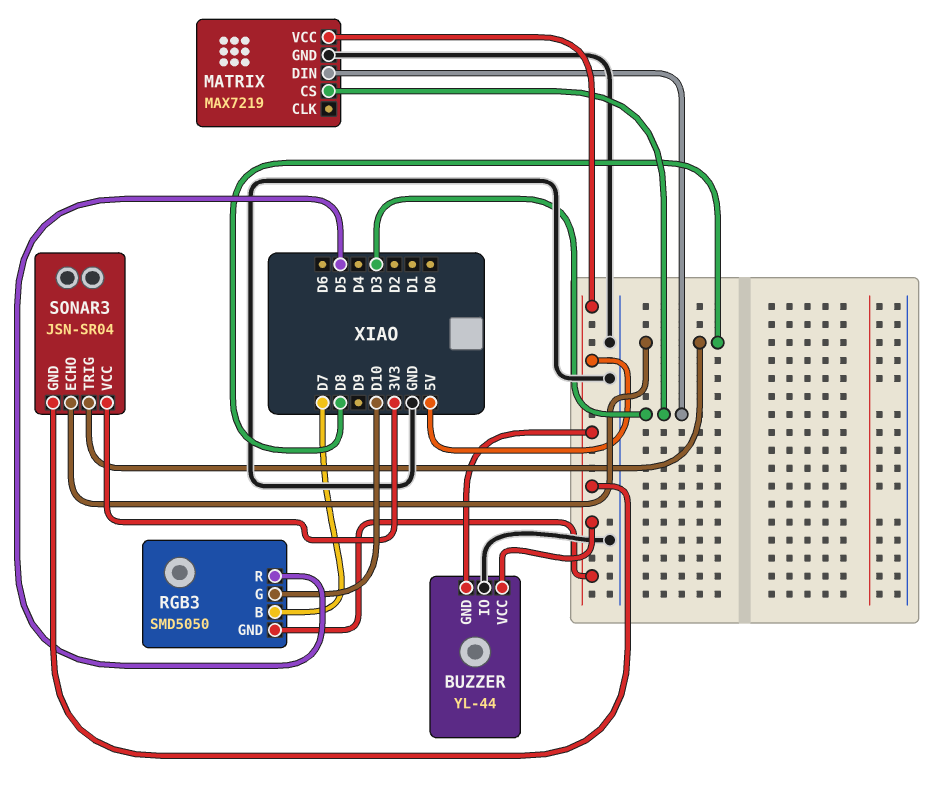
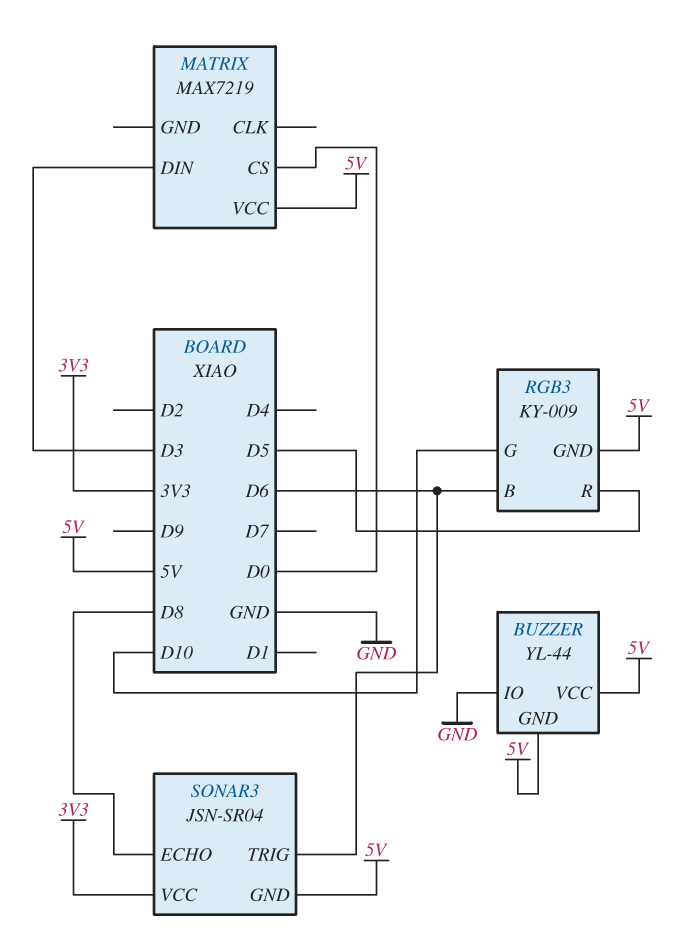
MATRIX pin CS: D3 -> D0
MATRIX pin GND: GND -> none
RGB3: SMD5050 -> KY-009
RGB3 pin B: D7 -> D6
SONAR3 pin TRIG: D8 -> D6

